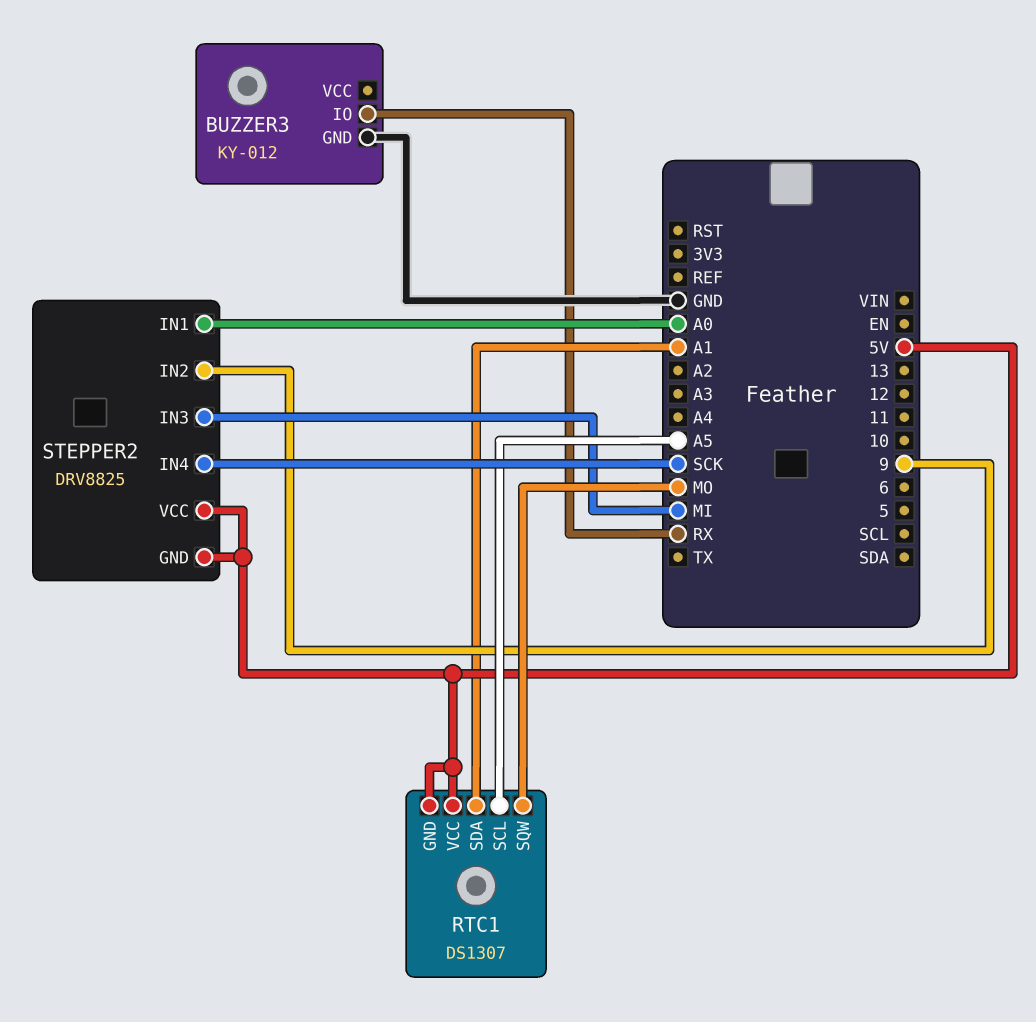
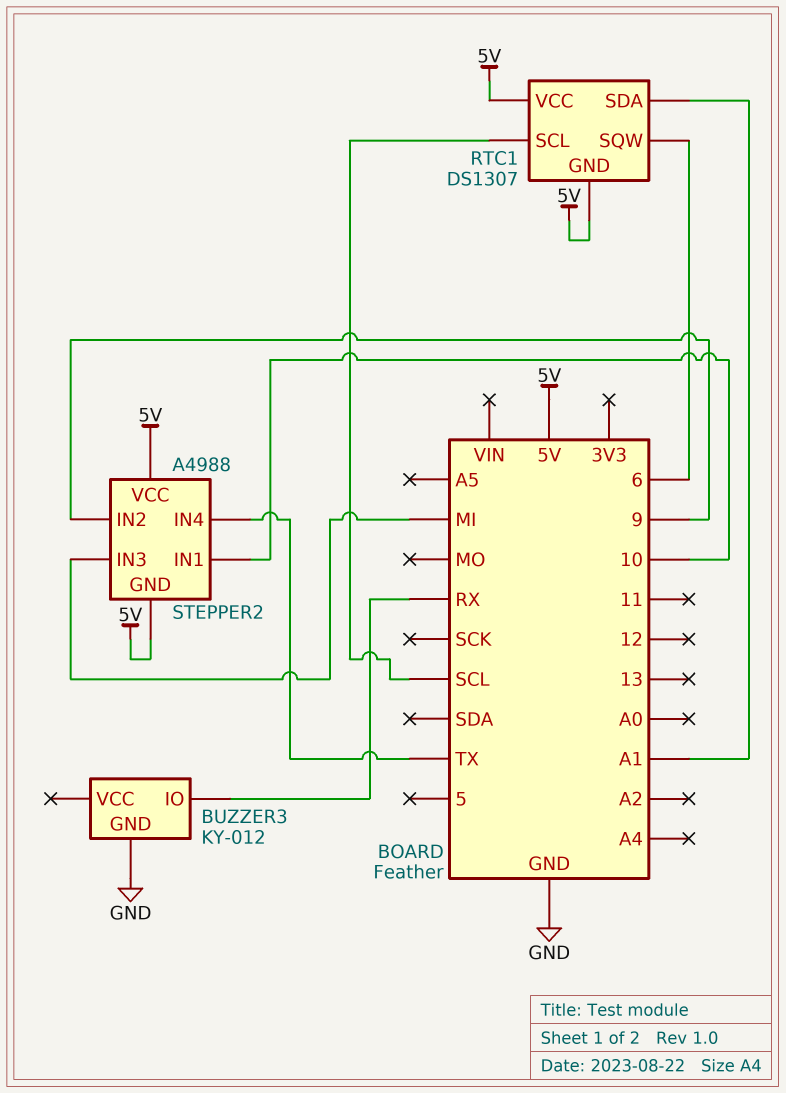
RTC1 pin SCL: A5 -> SCL
RTC1 pin SQW: MO -> 6
STEPPER2: DRV8825 -> A4988
STEPPER2 pin IN1: A0 -> 10
STEPPER2 pin IN4: SCK -> TX

